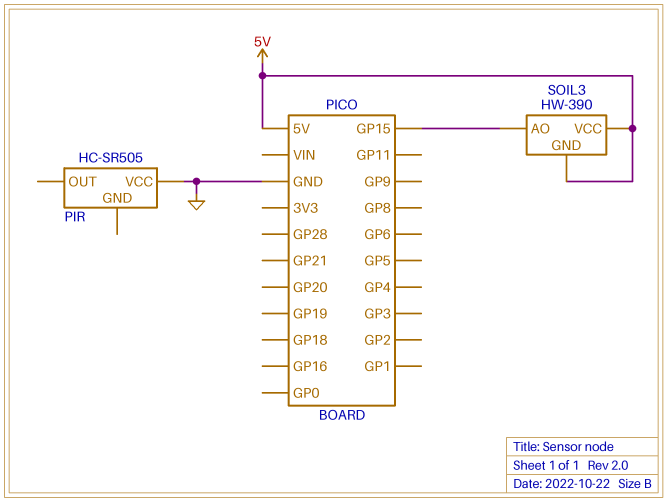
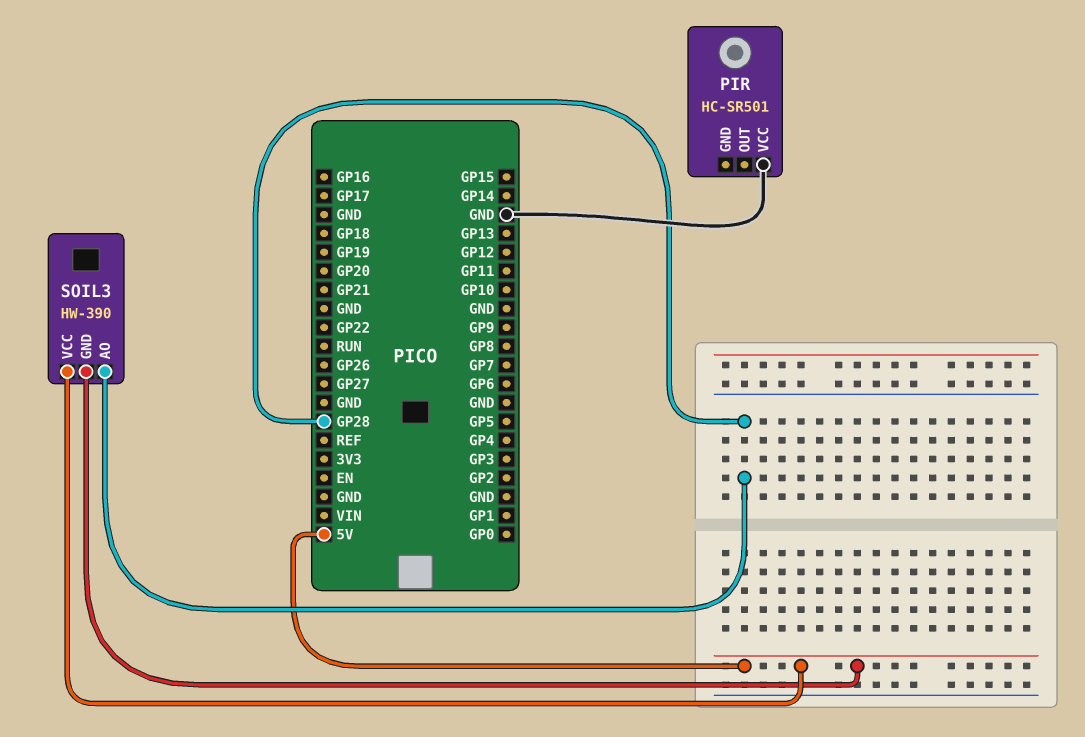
PIR: HC-SR505 -> HC-SR501
SOIL3 pin AO: GP15 -> GP28

